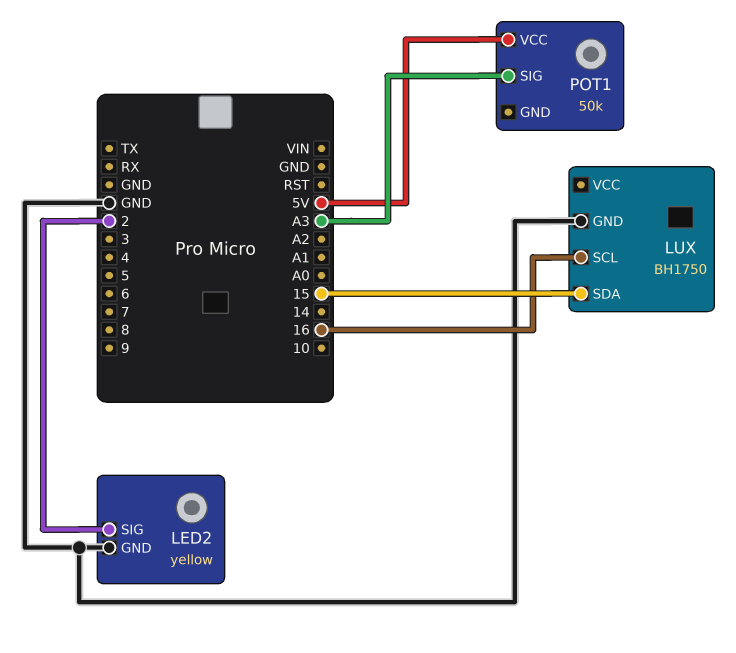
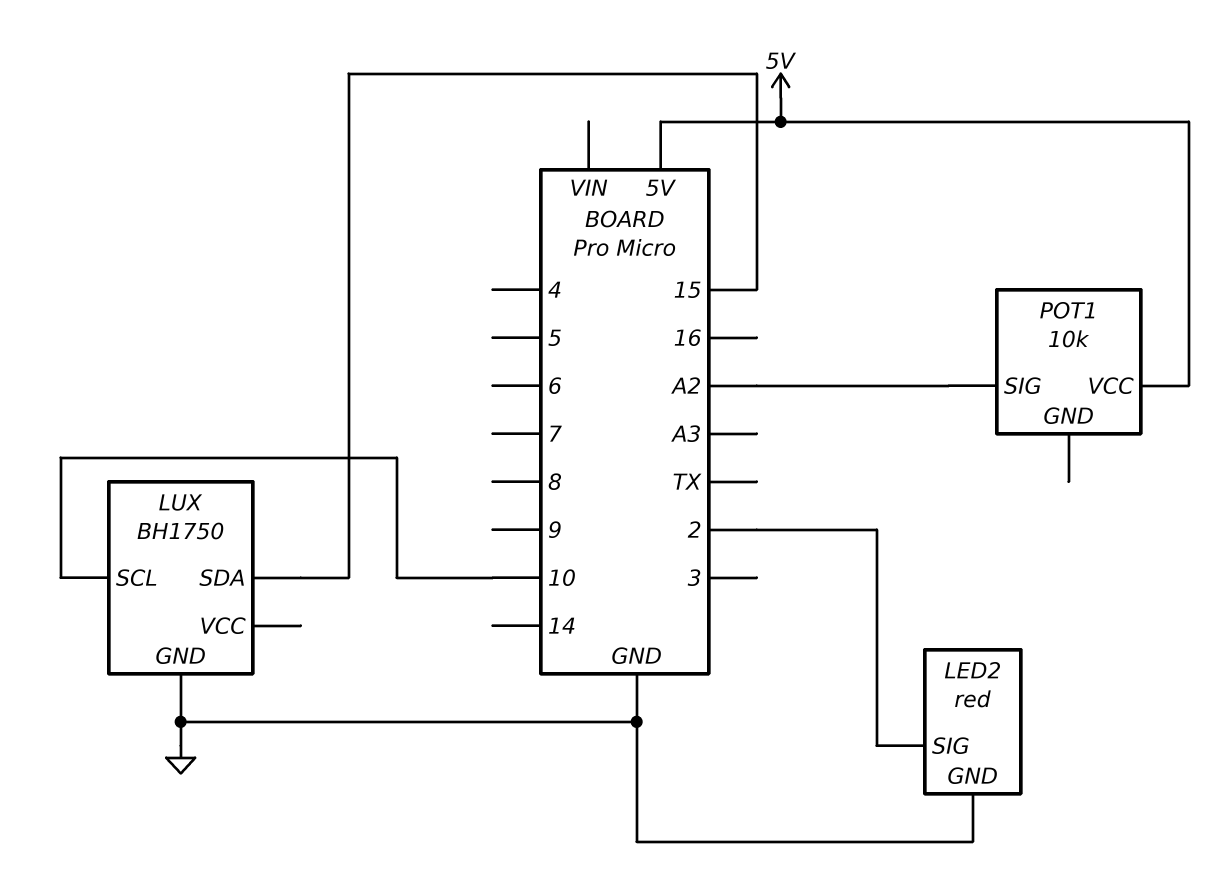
LED2: yellow -> red
LUX pin SCL: 16 -> 10
POT1: 50k -> 10k
POT1 pin SIG: A3 -> A2

